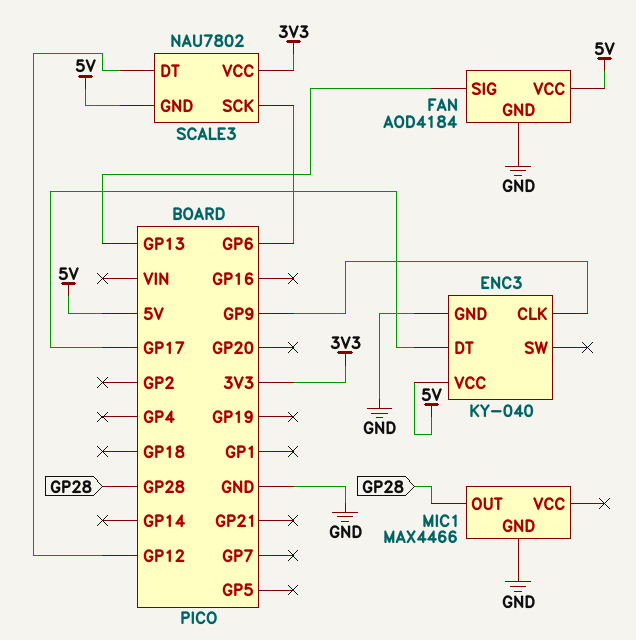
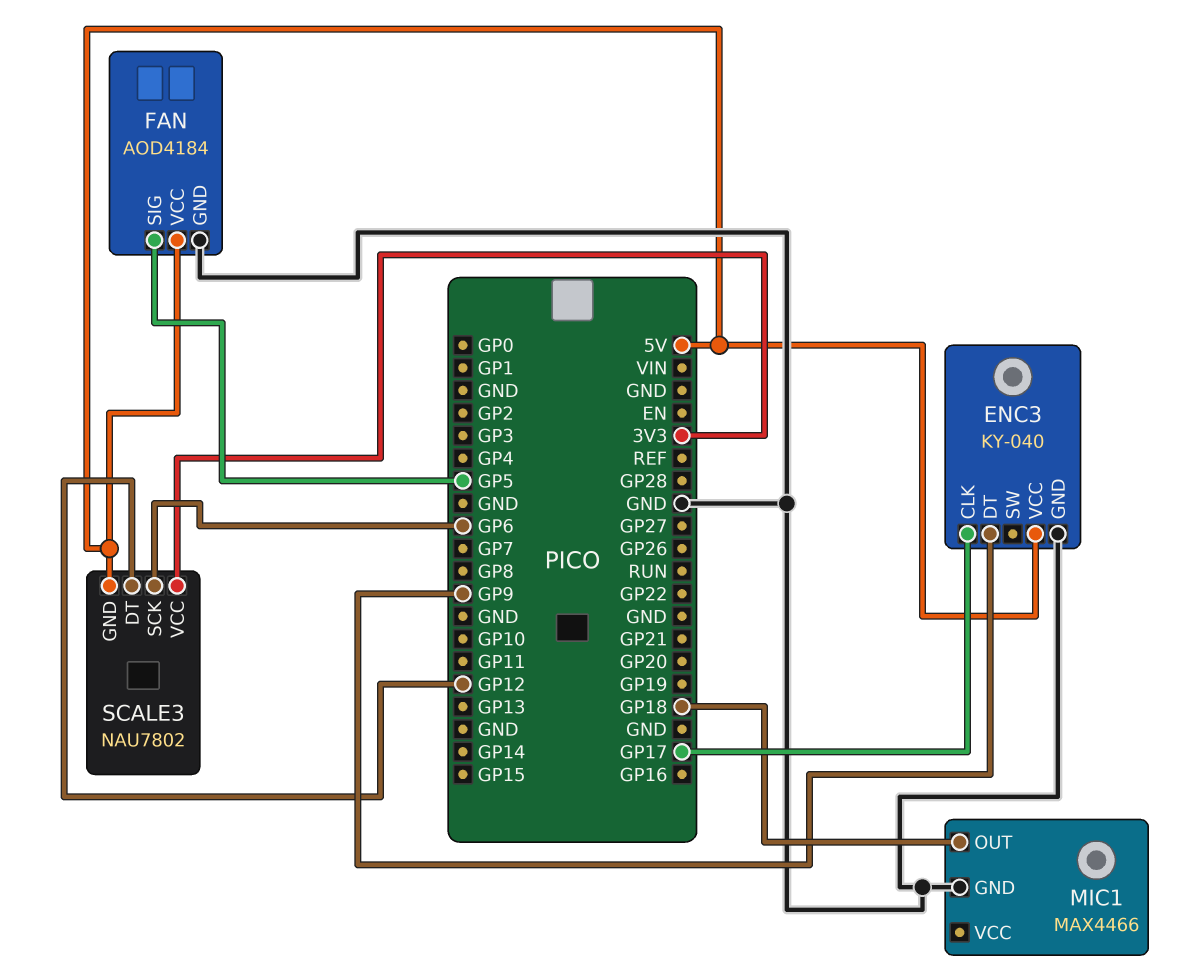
ENC3 pin CLK: GP9 -> GP17
ENC3 pin DT: GP17 -> GP9
FAN pin SIG: GP13 -> GP5
MIC1 pin OUT: GP28 -> GP18

